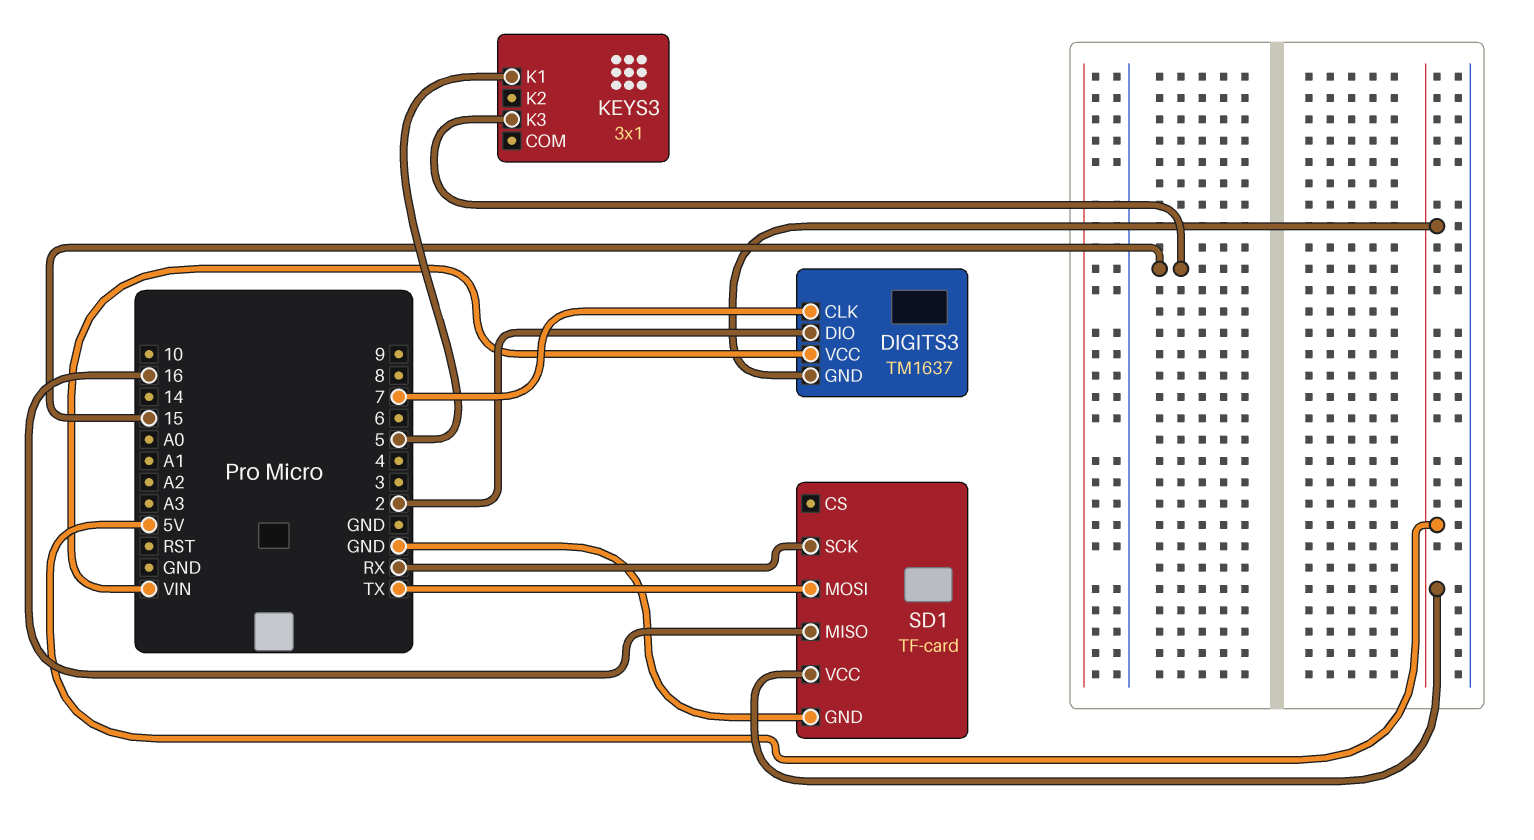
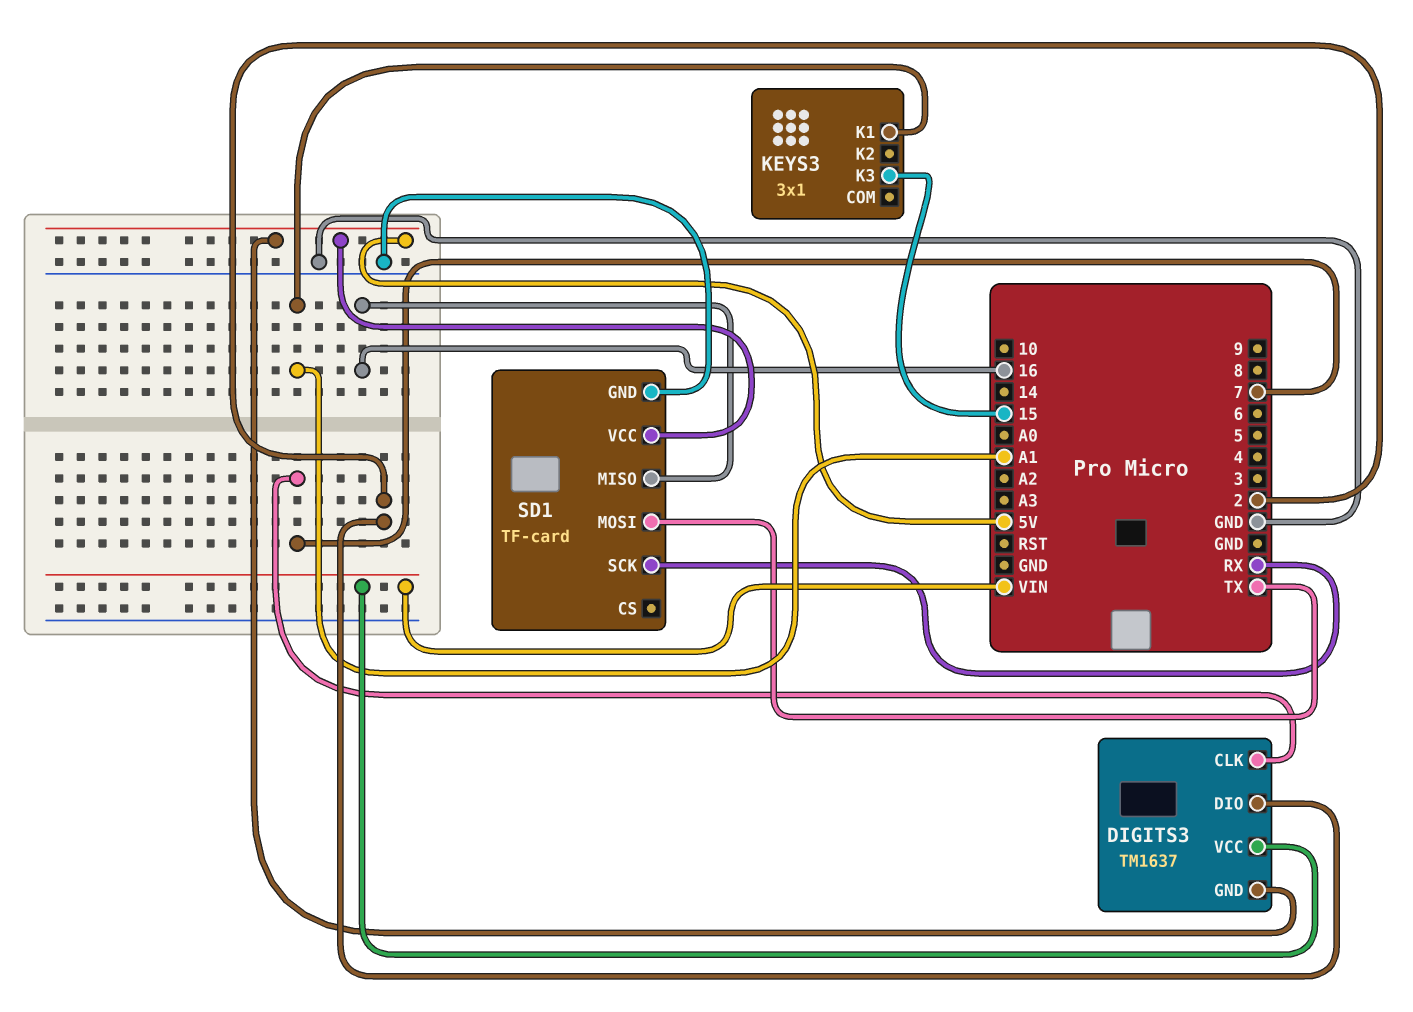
KEYS3 pin K1: 5 -> A1

